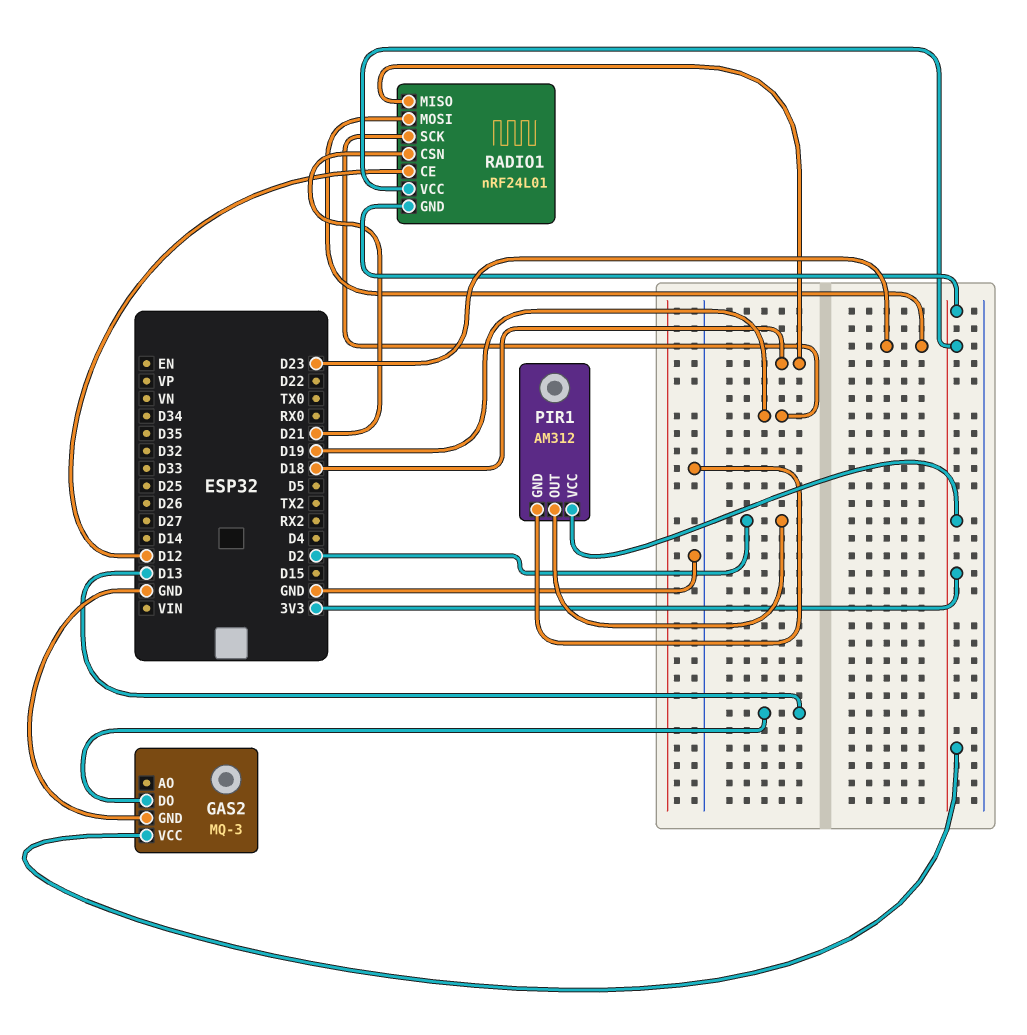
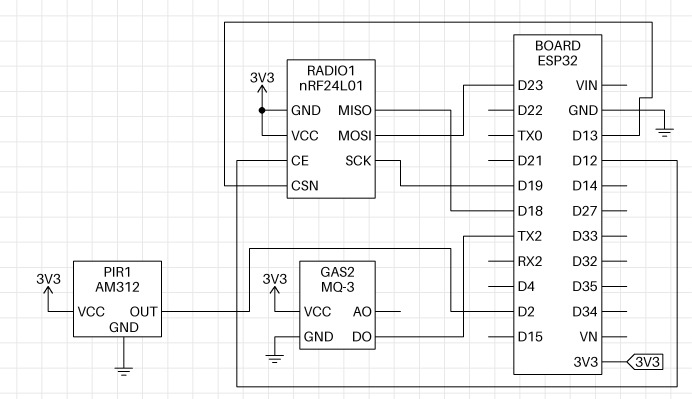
GAS2 pin DO: D13 -> TX2
RADIO1 pin CSN: D21 -> D13

